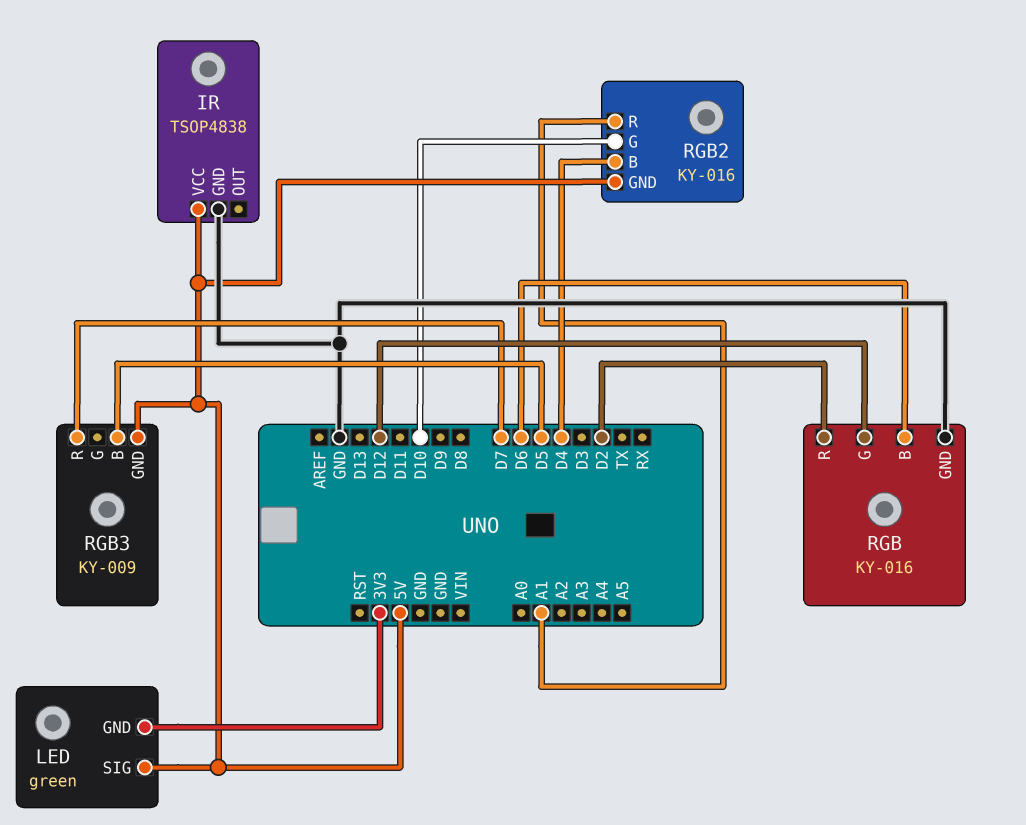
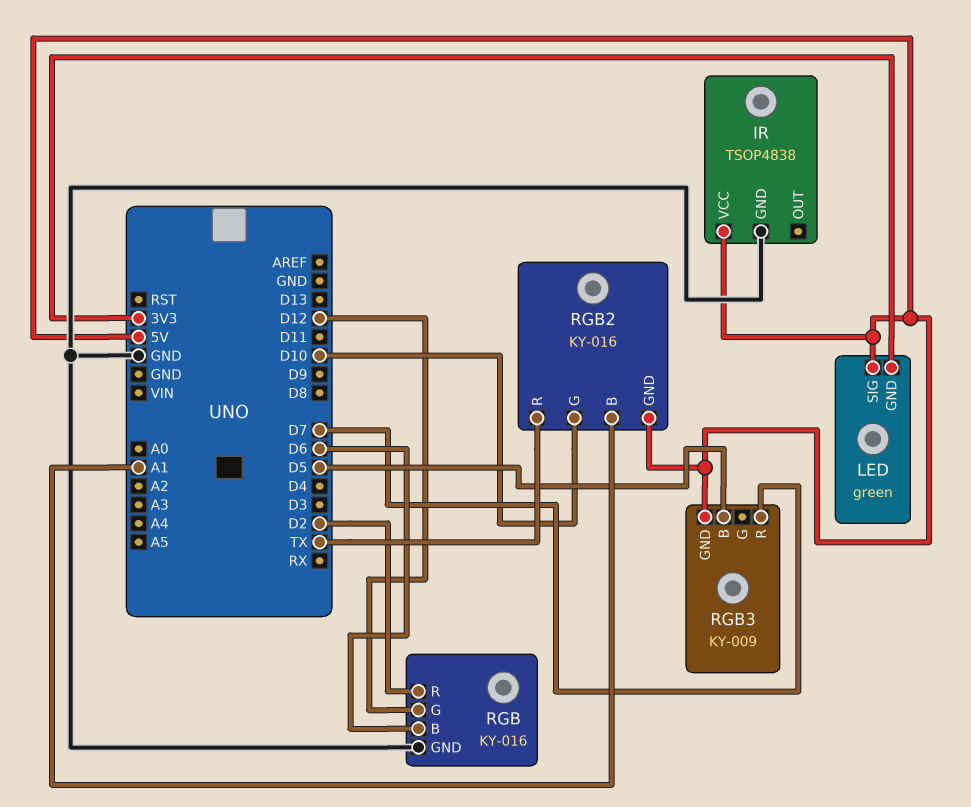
RGB2 pin B: D4 -> A1
RGB2 pin R: A1 -> TX

